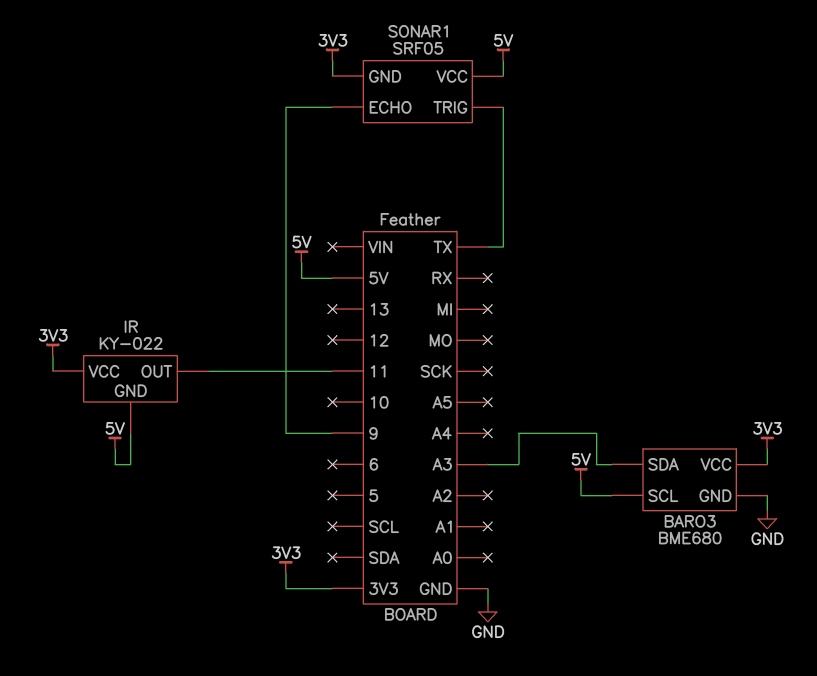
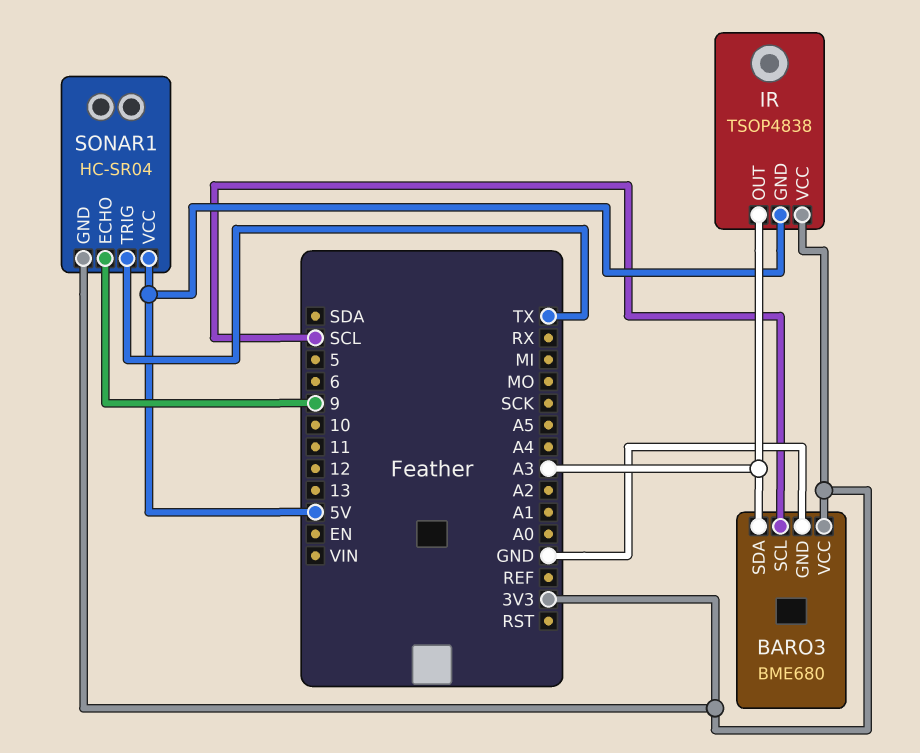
BARO3 pin SCL: 5V -> SCL
IR: KY-022 -> TSOP4838
IR pin OUT: 11 -> A3
SONAR1: SRF05 -> HC-SR04

